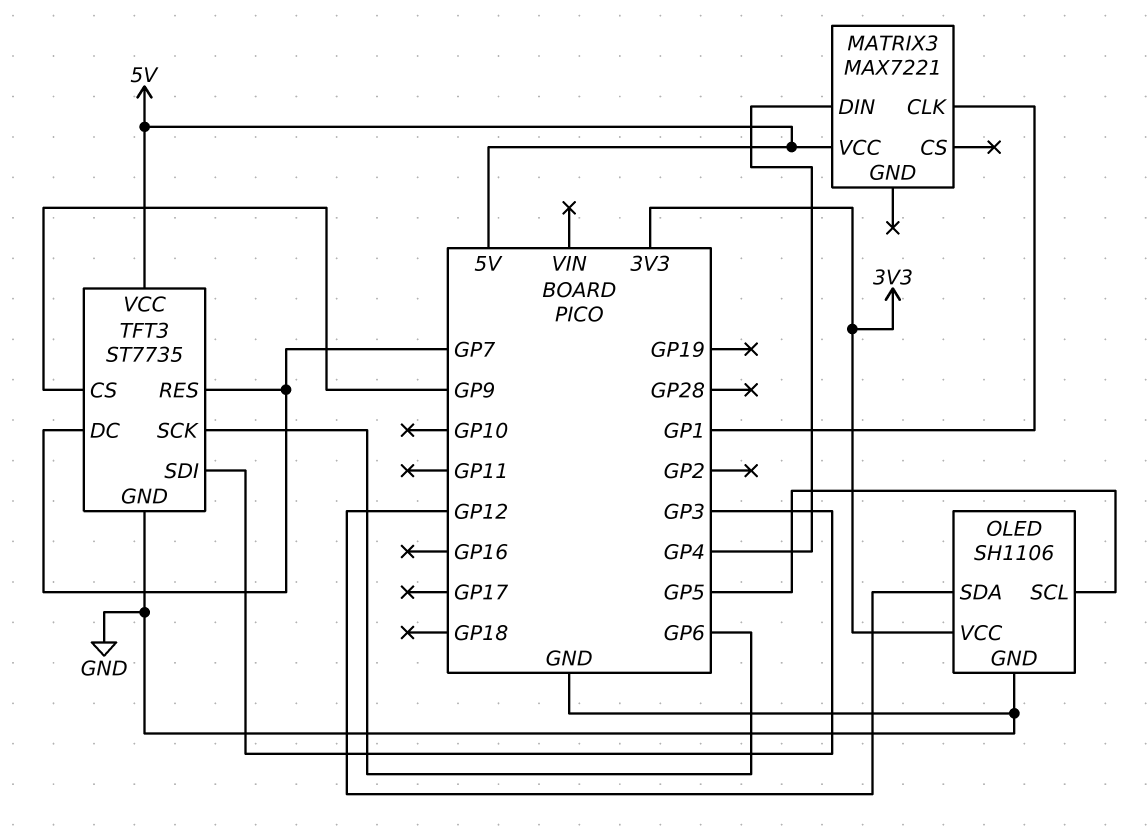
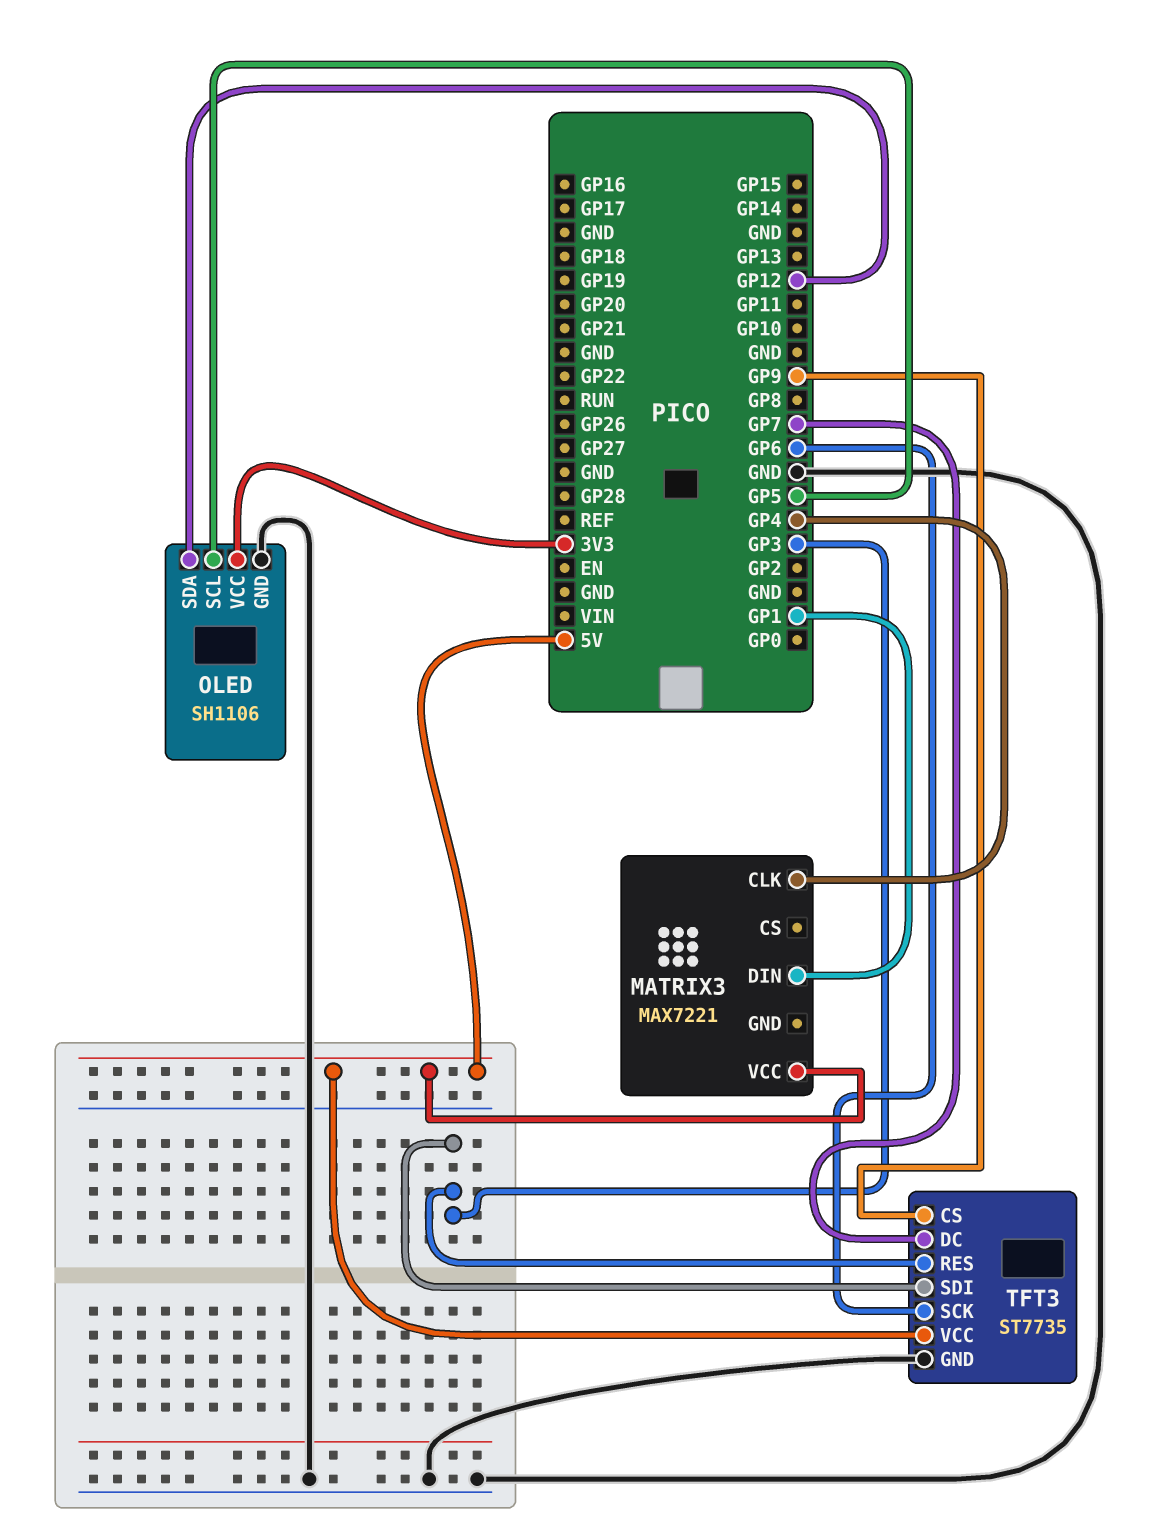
MATRIX3 pin CLK: GP1 -> GP4
MATRIX3 pin DIN: GP4 -> GP1
TFT3 pin RES: GP7 -> GP3

